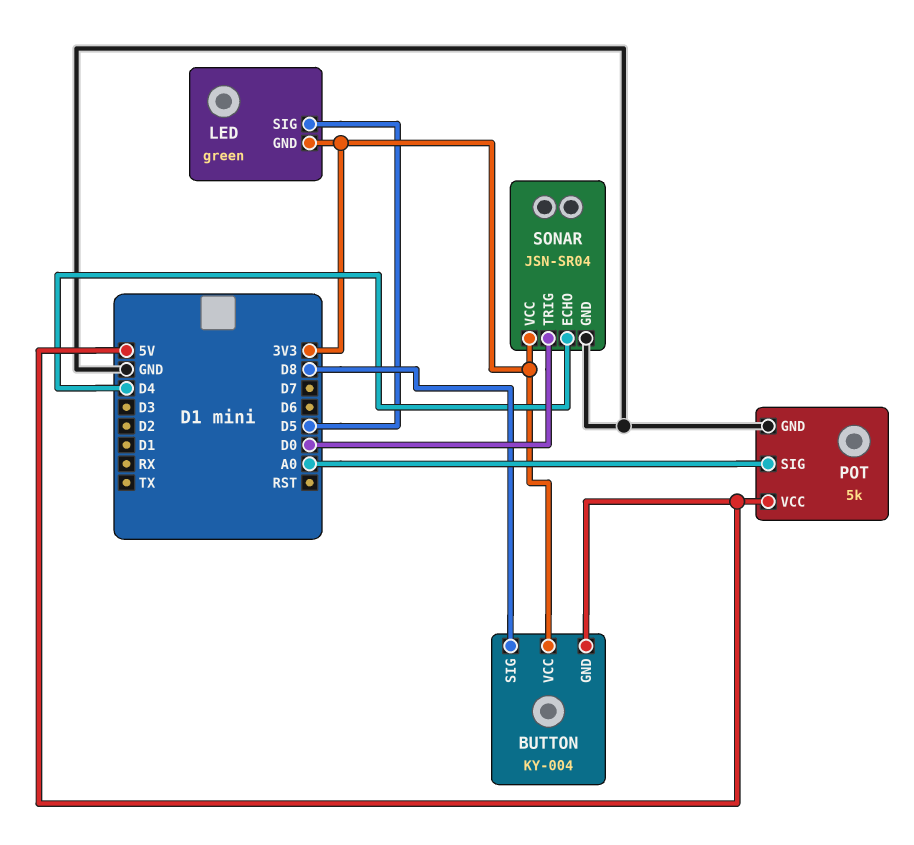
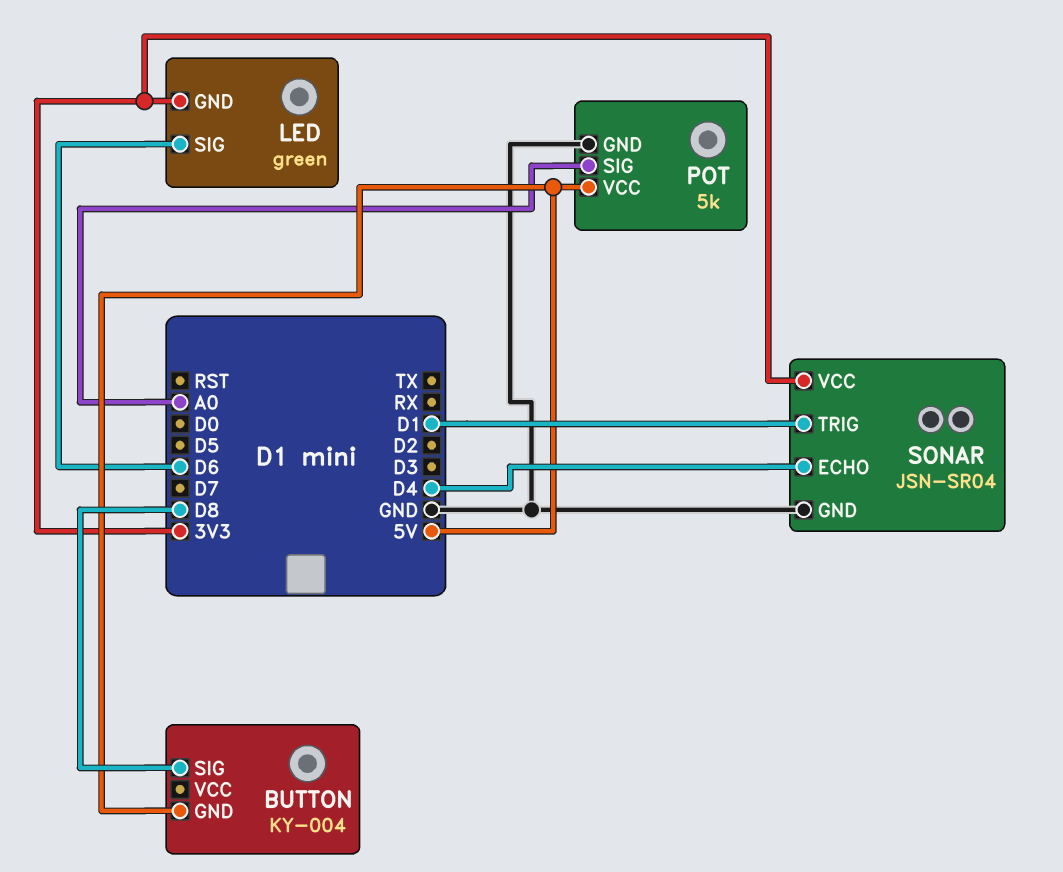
BUTTON pin VCC: 3V3 -> none
LED pin SIG: D5 -> D6
SONAR pin TRIG: D0 -> D1

